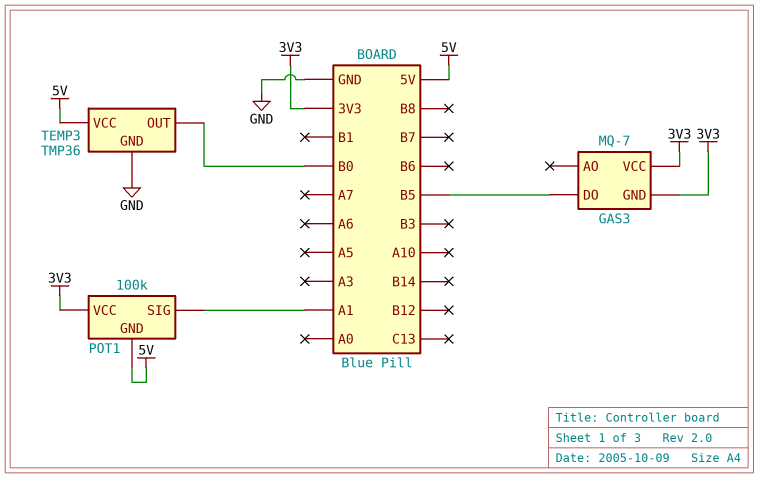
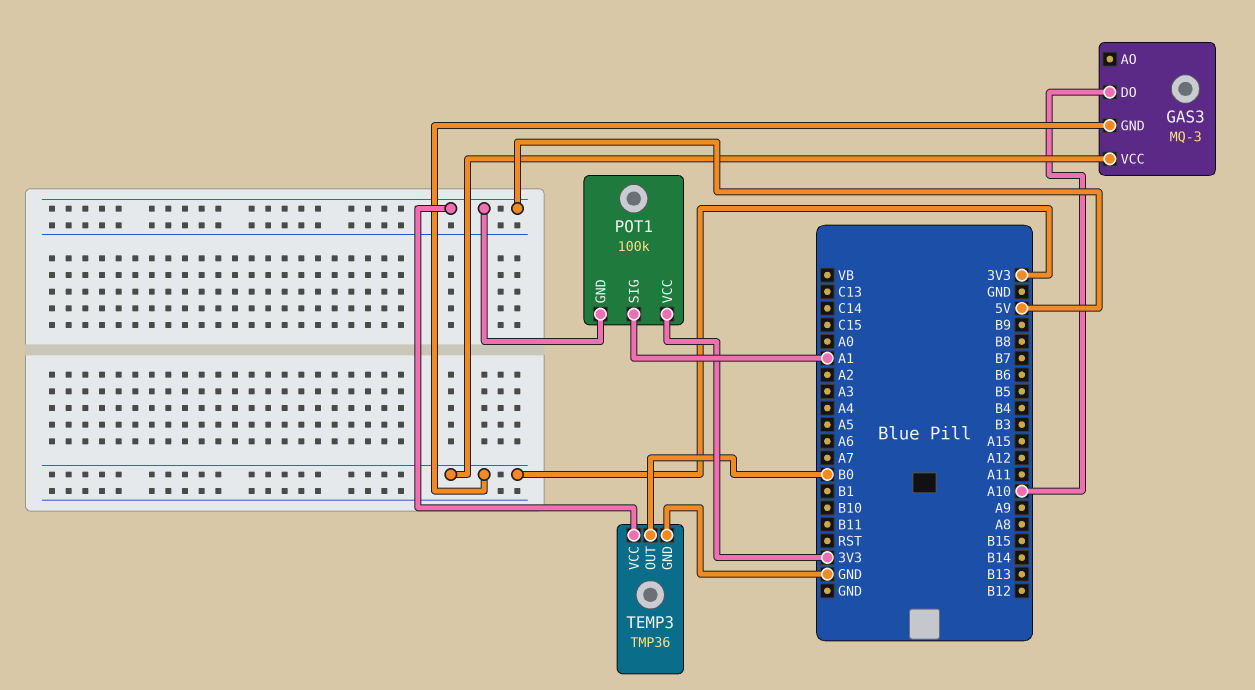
GAS3: MQ-7 -> MQ-3
GAS3 pin DO: B5 -> A10

